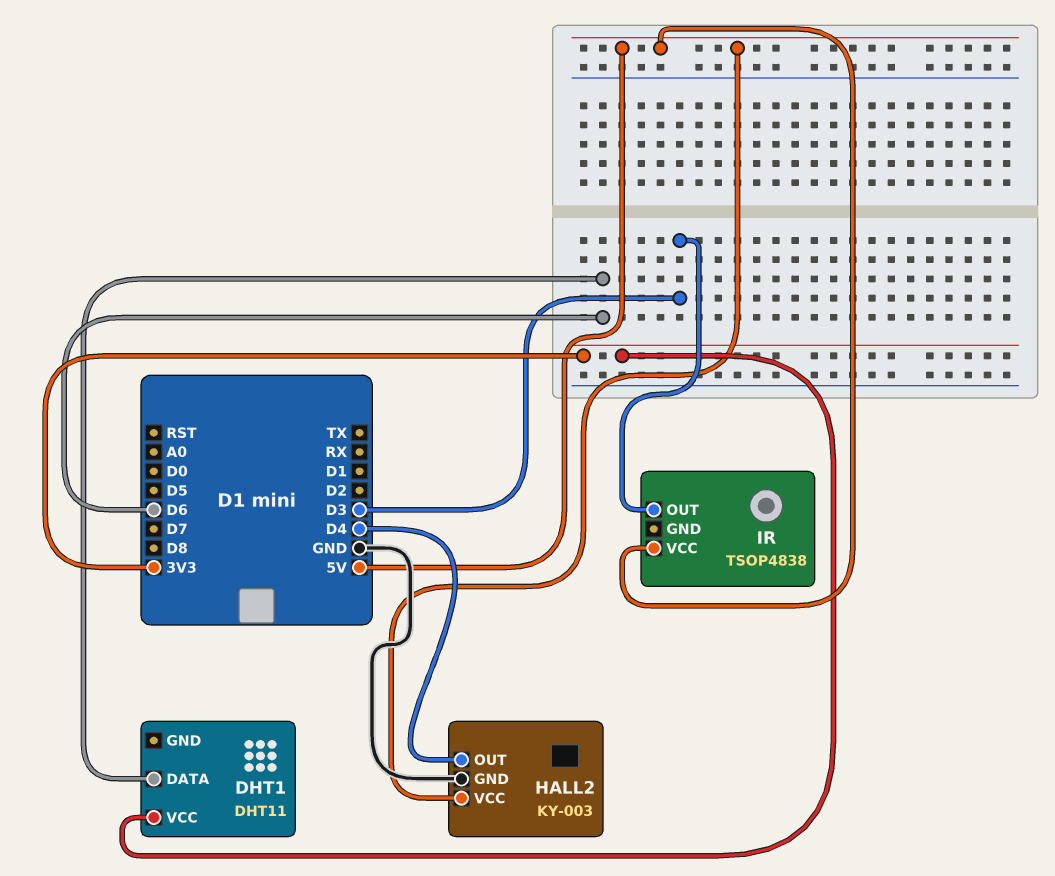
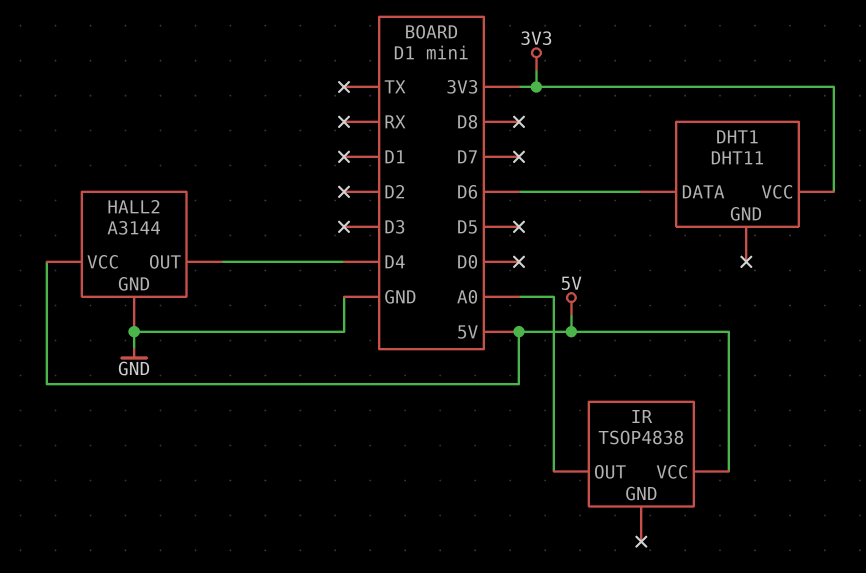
HALL2: KY-003 -> A3144
IR pin OUT: D3 -> A0

